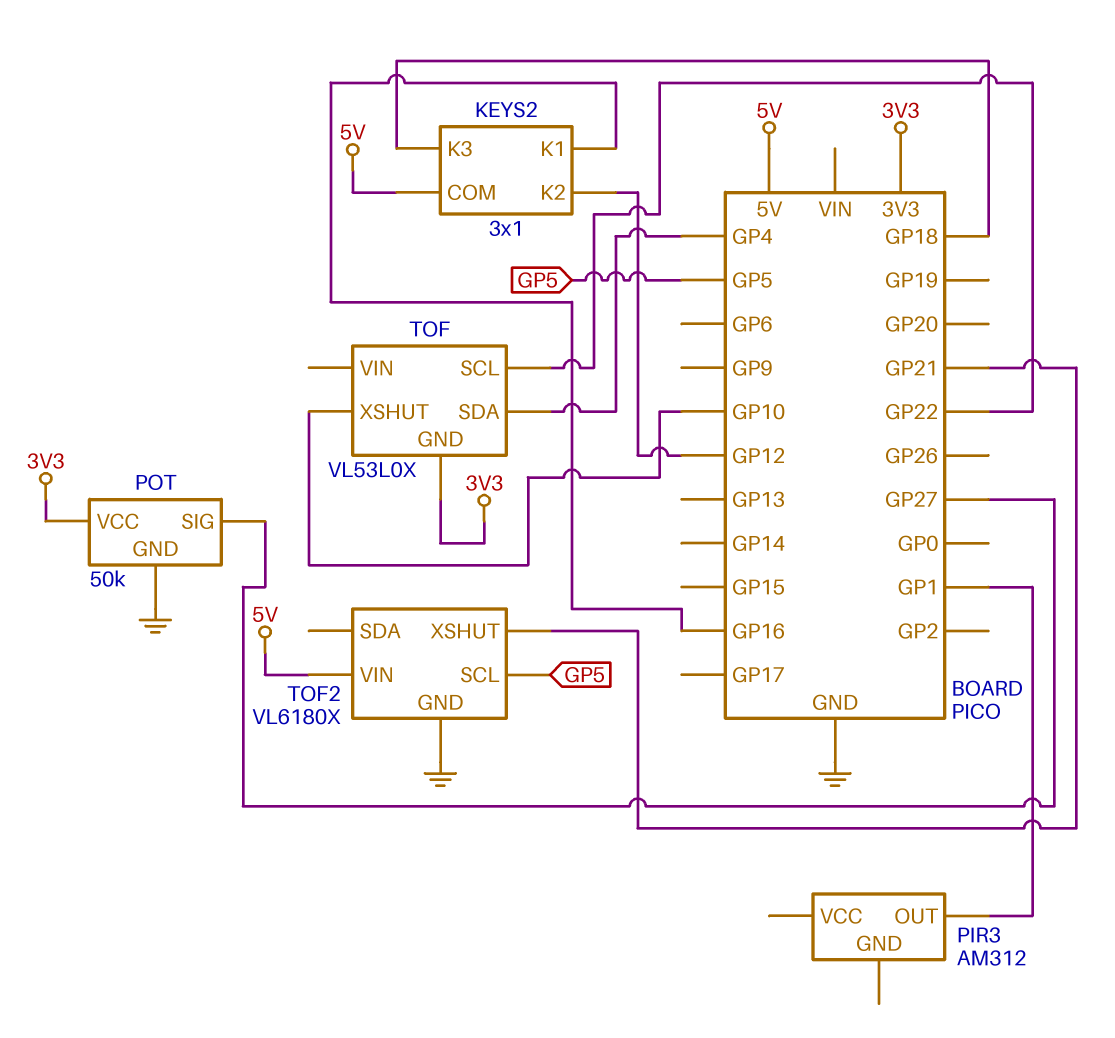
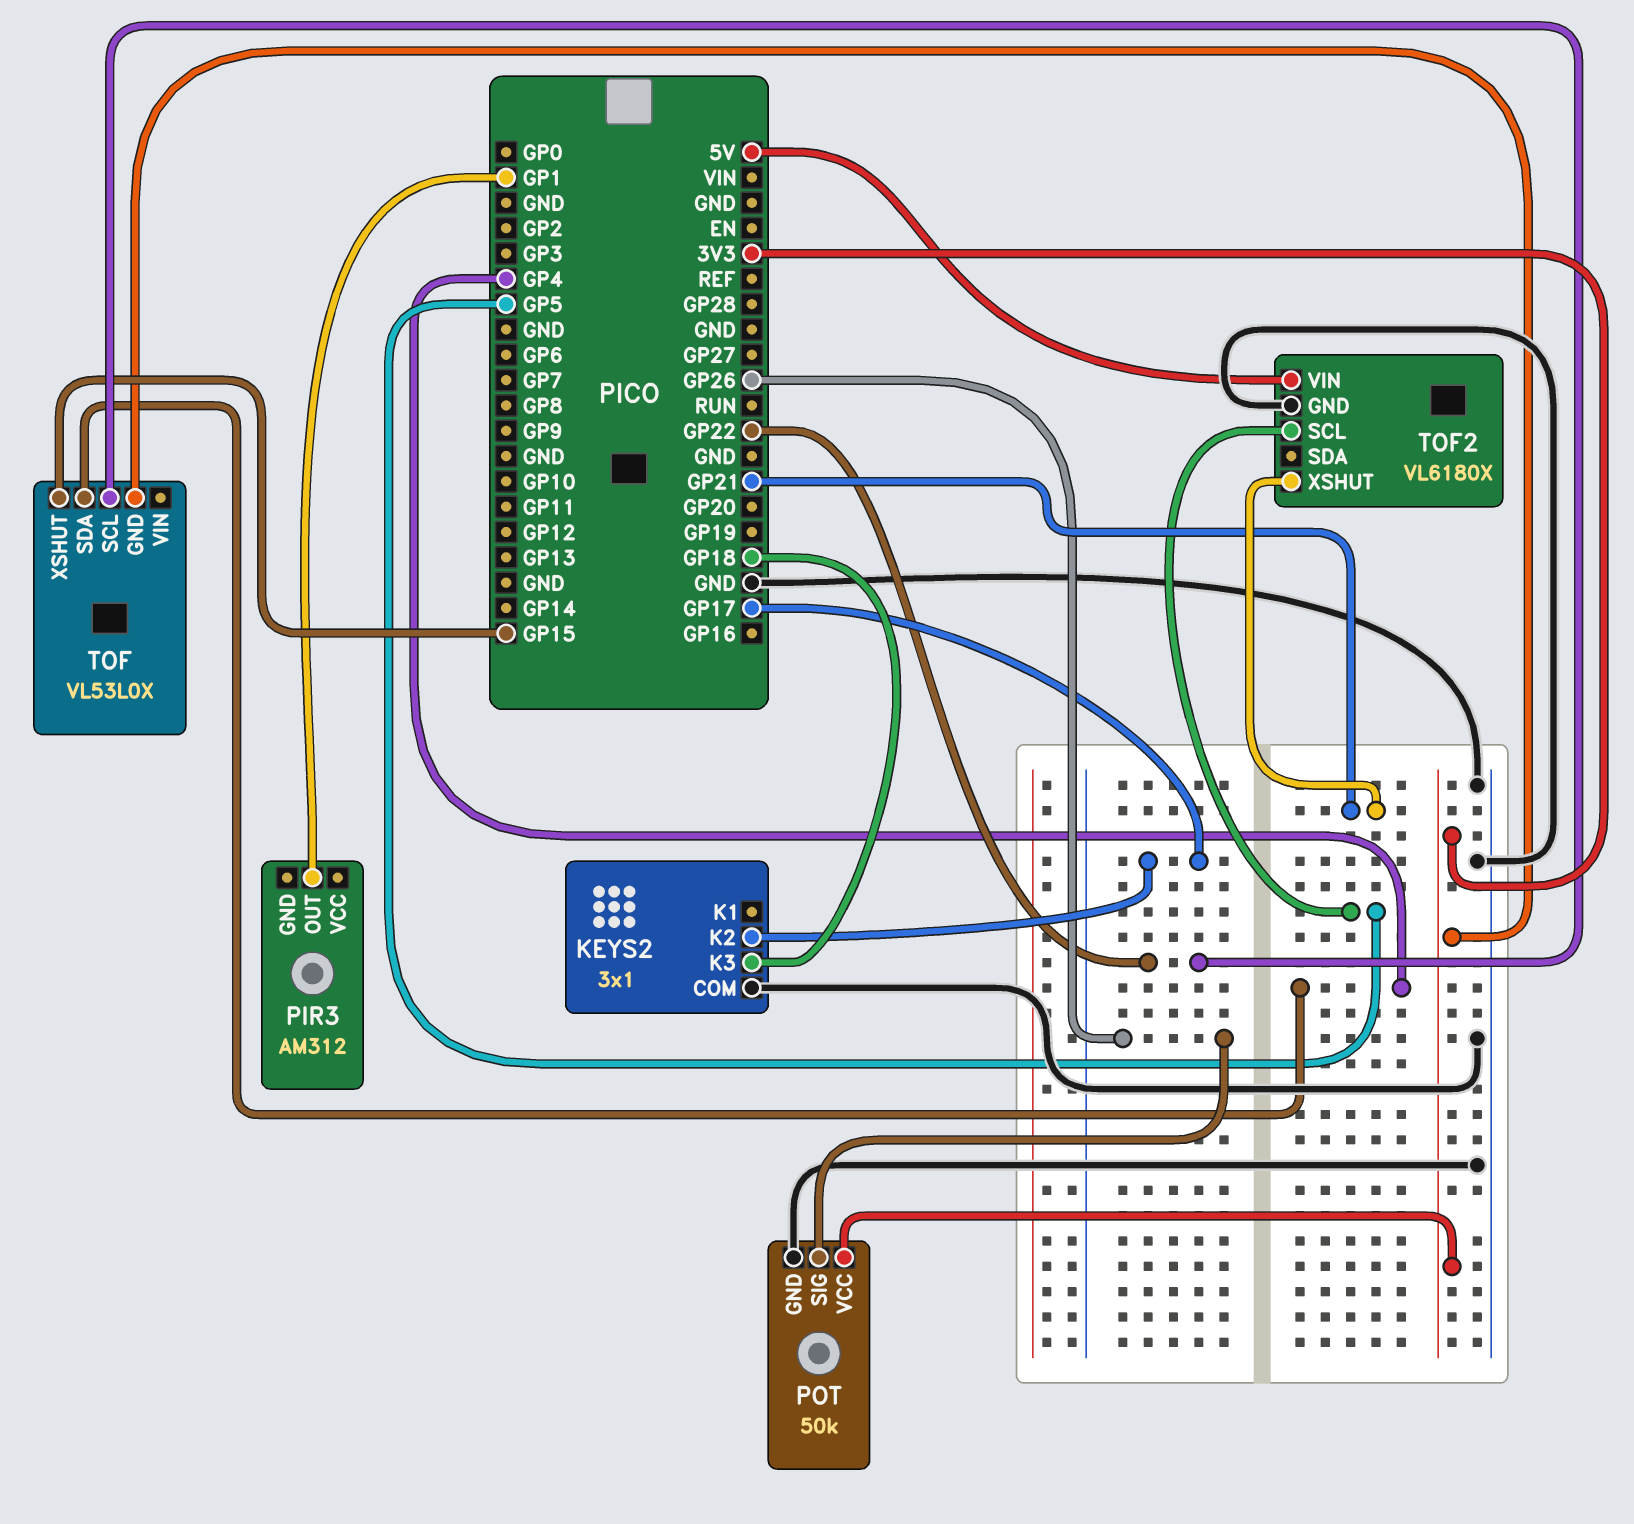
KEYS2 pin COM: 5V -> GND
KEYS2 pin K1: GP16 -> none
KEYS2 pin K2: GP12 -> GP17
POT pin SIG: GP27 -> GP26
TOF pin XSHUT: GP10 -> GP15

